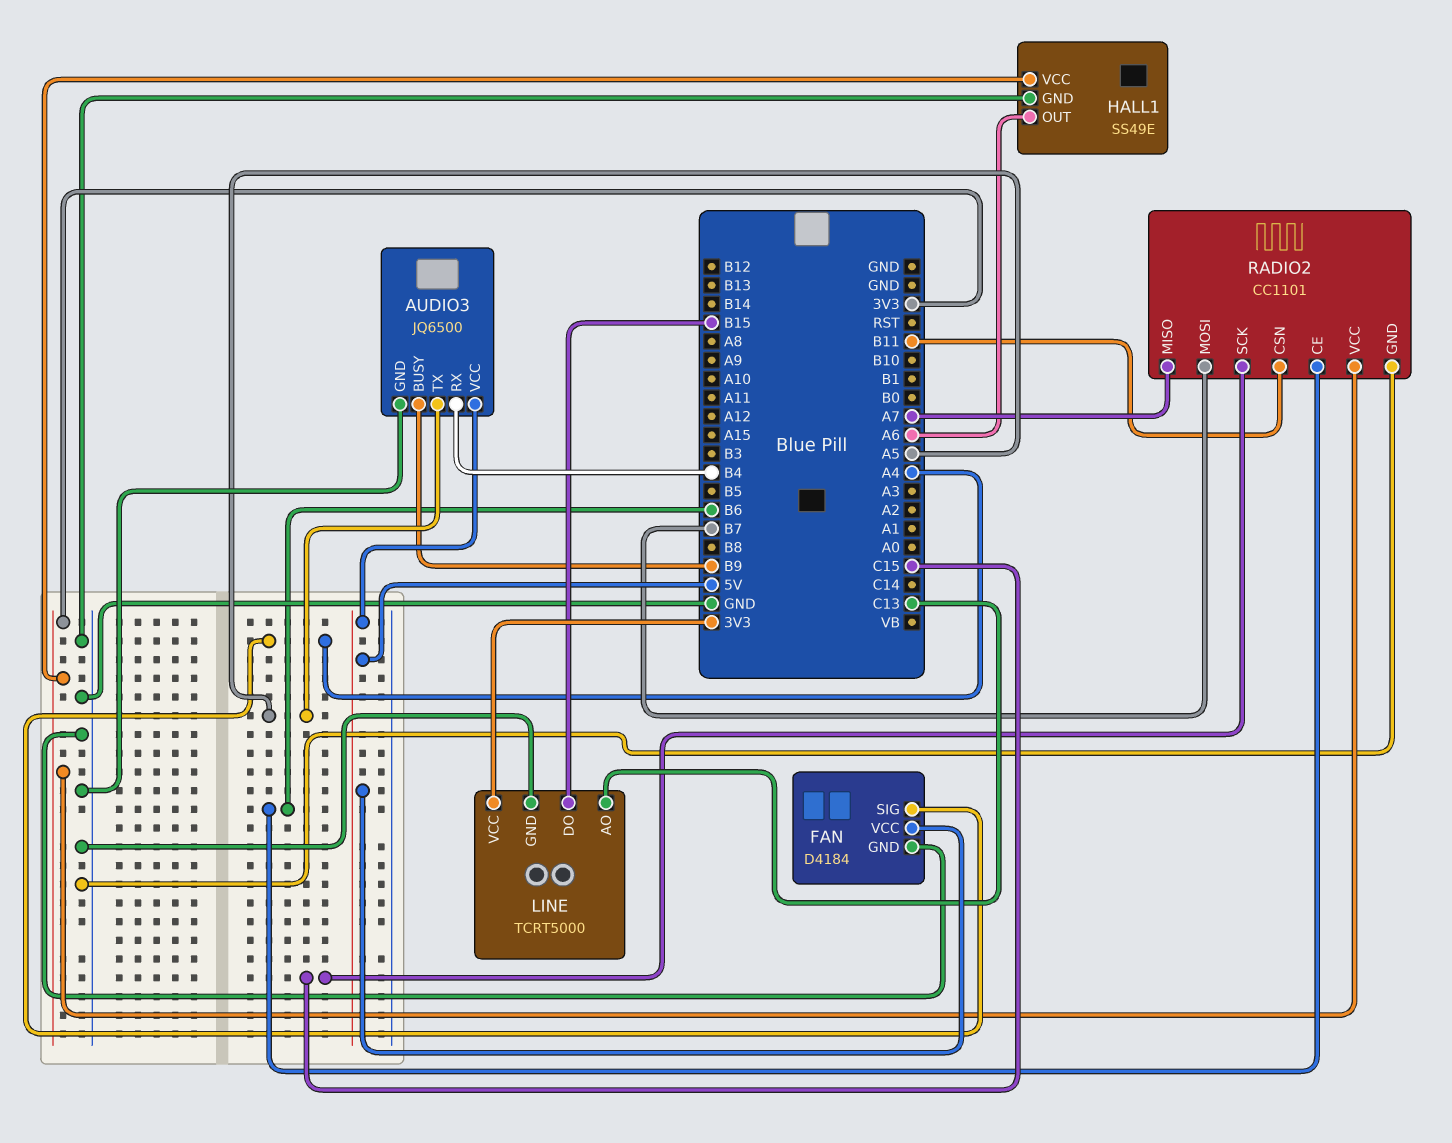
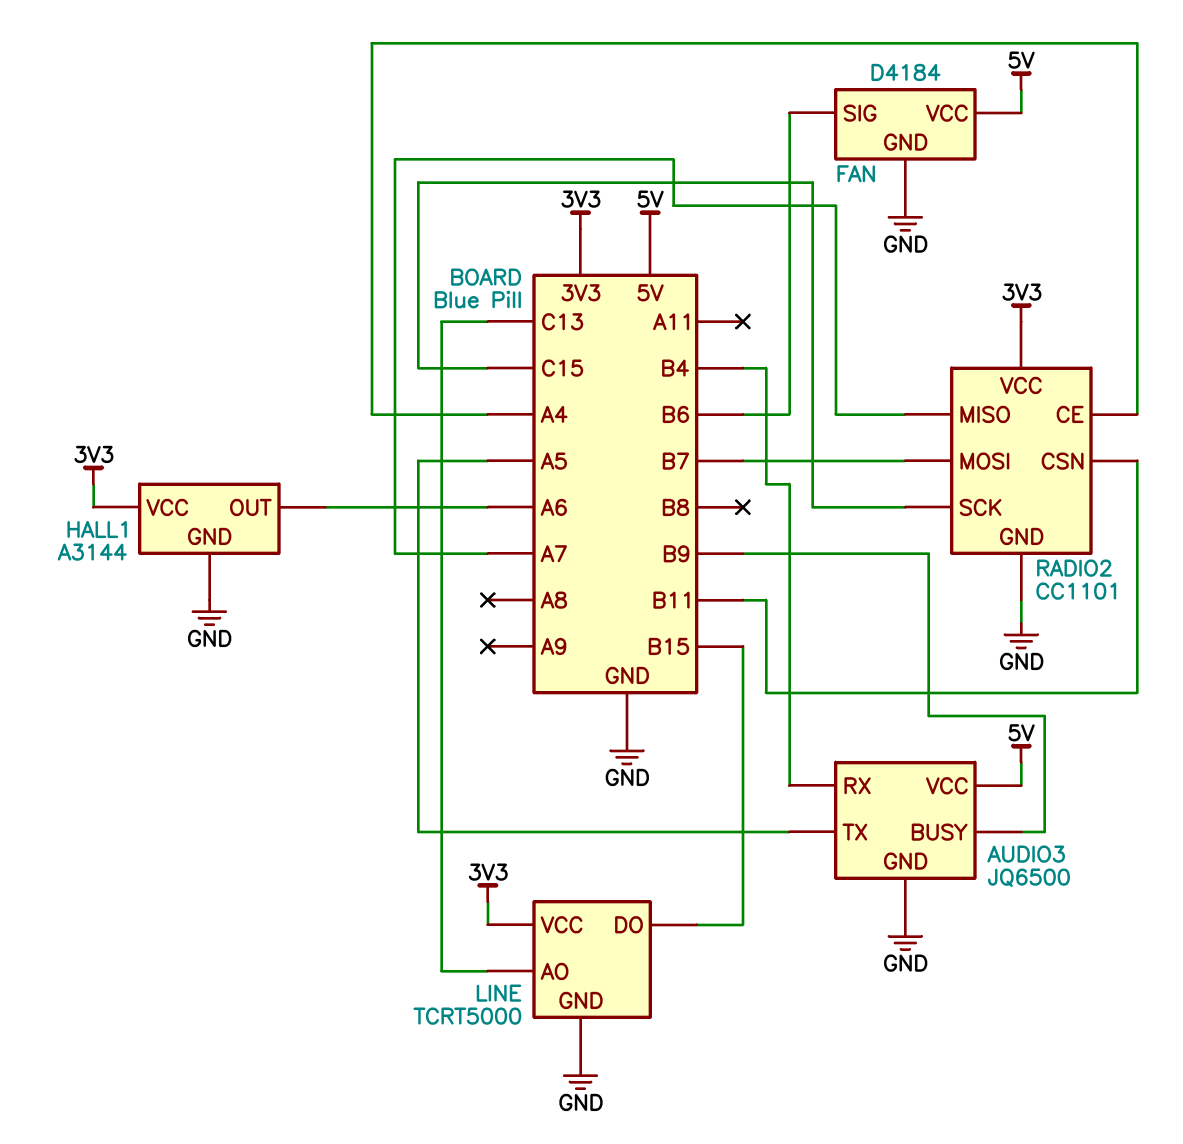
FAN pin SIG: A4 -> B6
HALL1: SS49E -> A3144
RADIO2 pin CE: B6 -> A4

